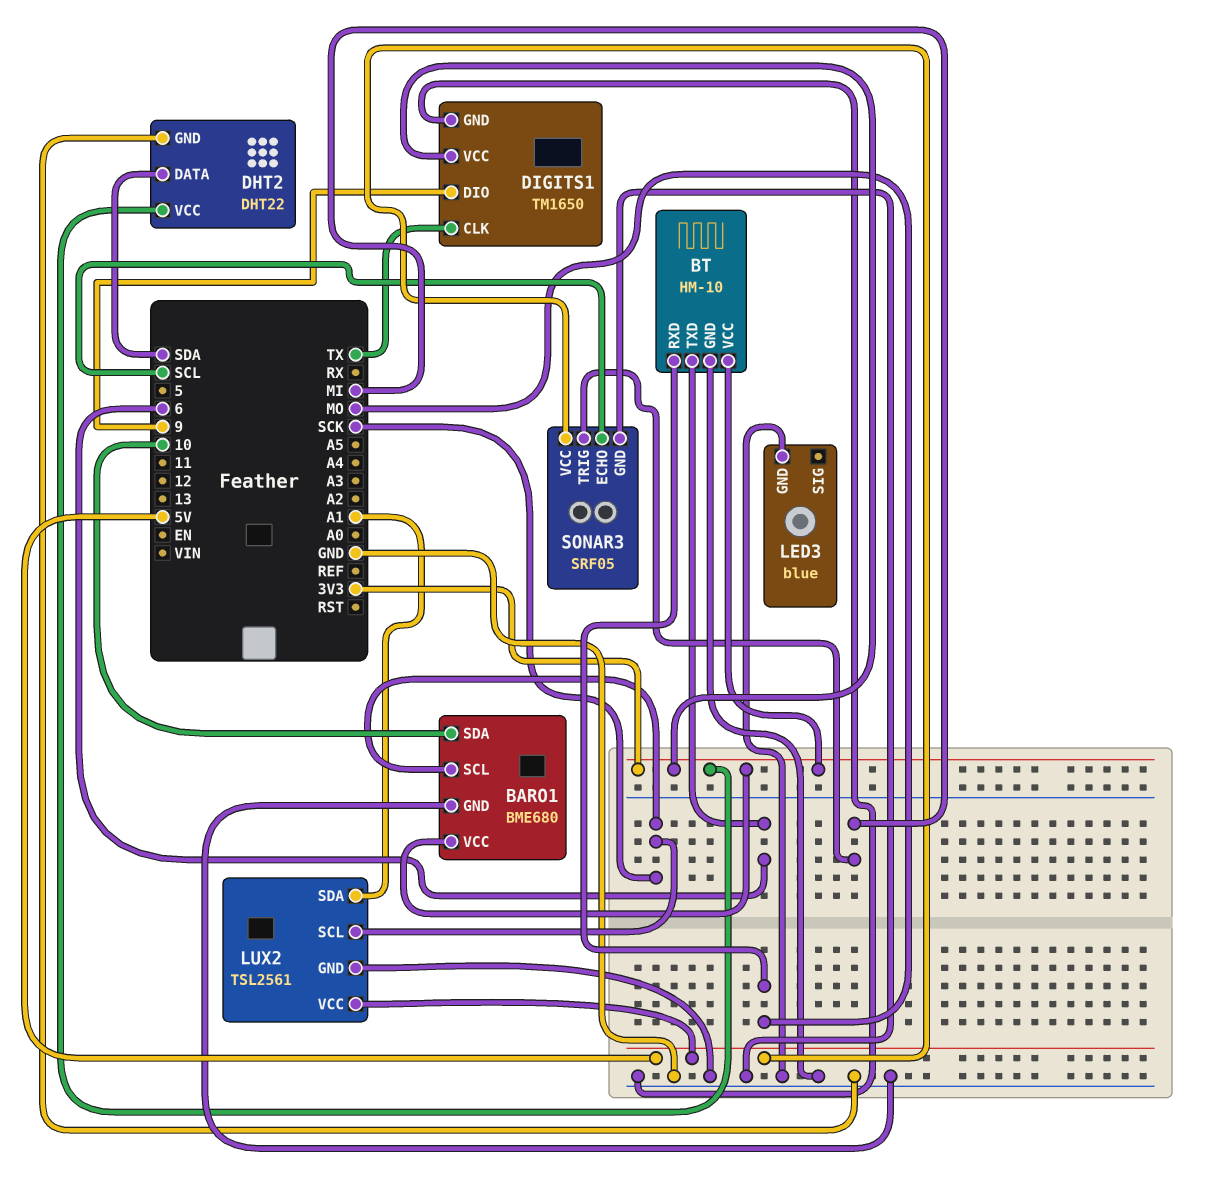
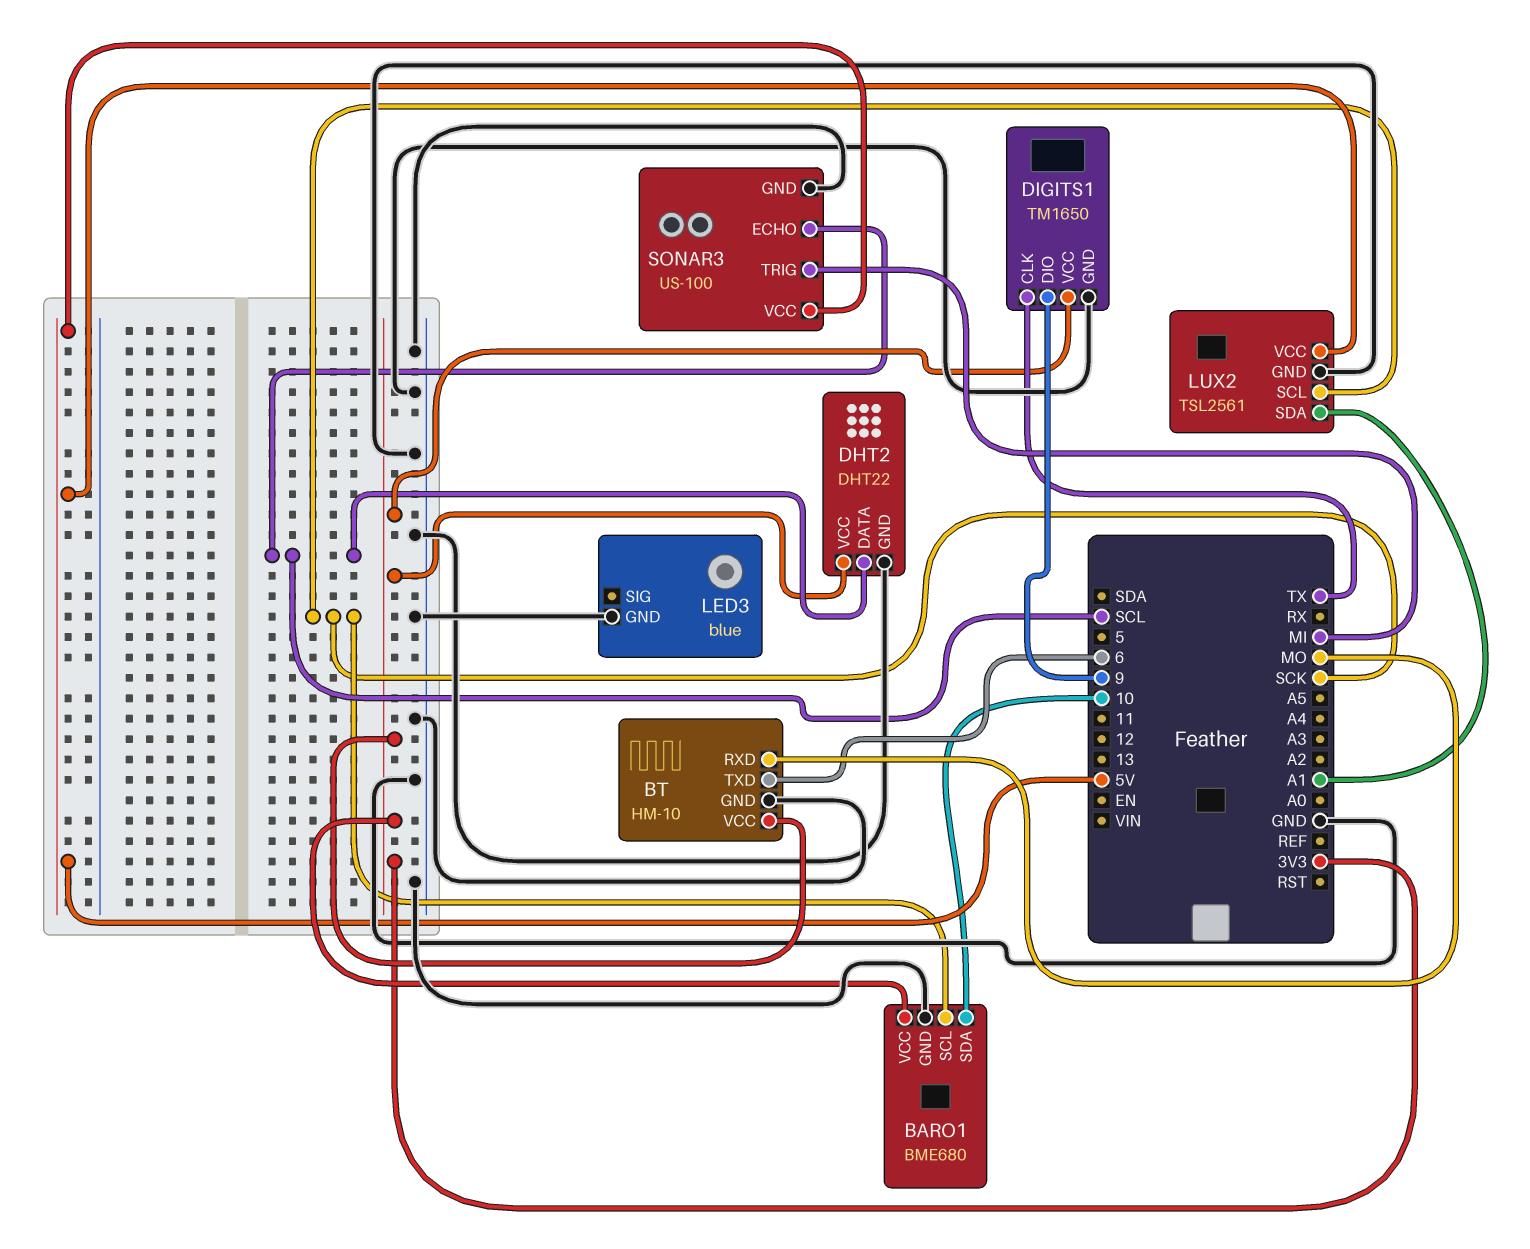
DHT2 pin DATA: SDA -> SCL
SONAR3: SRF05 -> US-100

